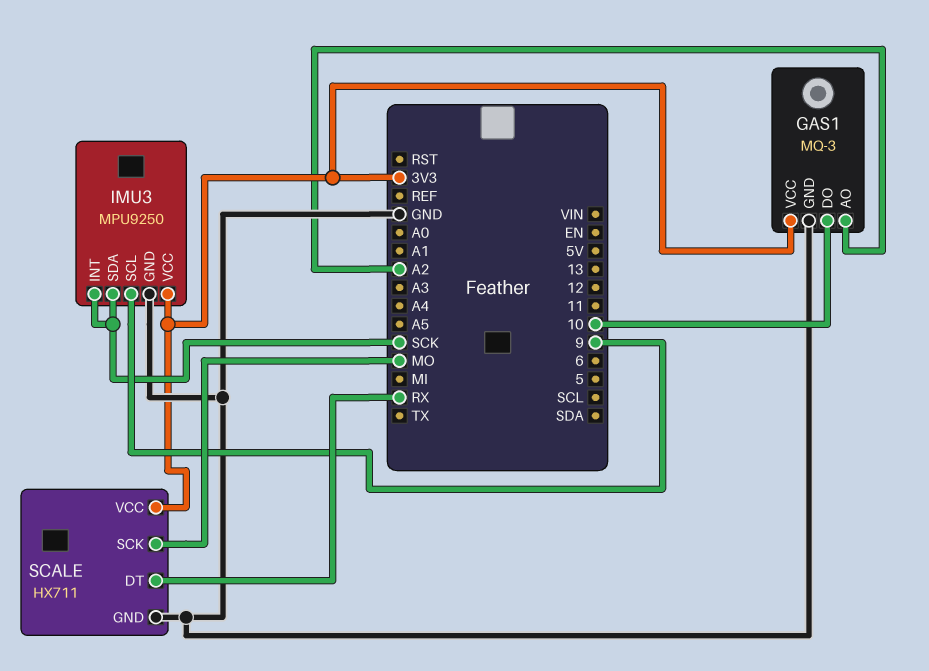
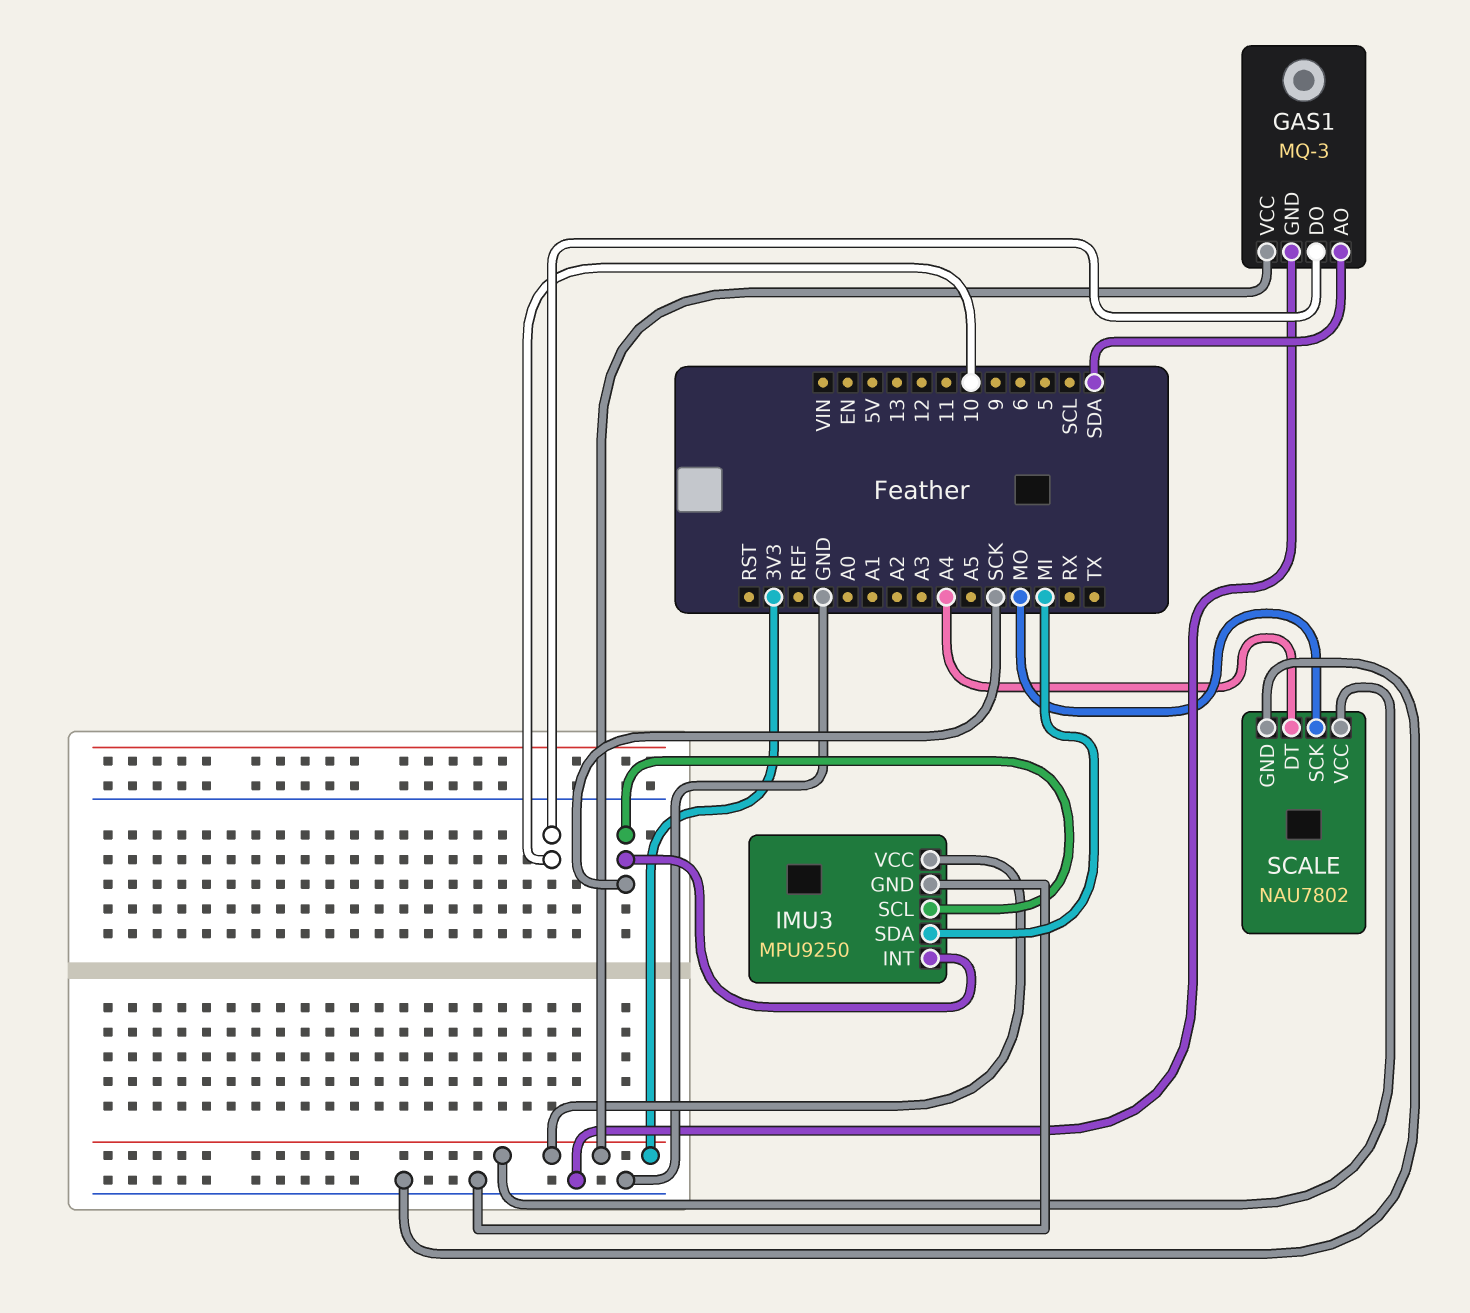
GAS1 pin AO: A2 -> SDA
IMU3 pin SCL: 9 -> SCK
IMU3 pin SDA: SCK -> MI
SCALE: HX711 -> NAU7802
SCALE pin DT: RX -> A4

